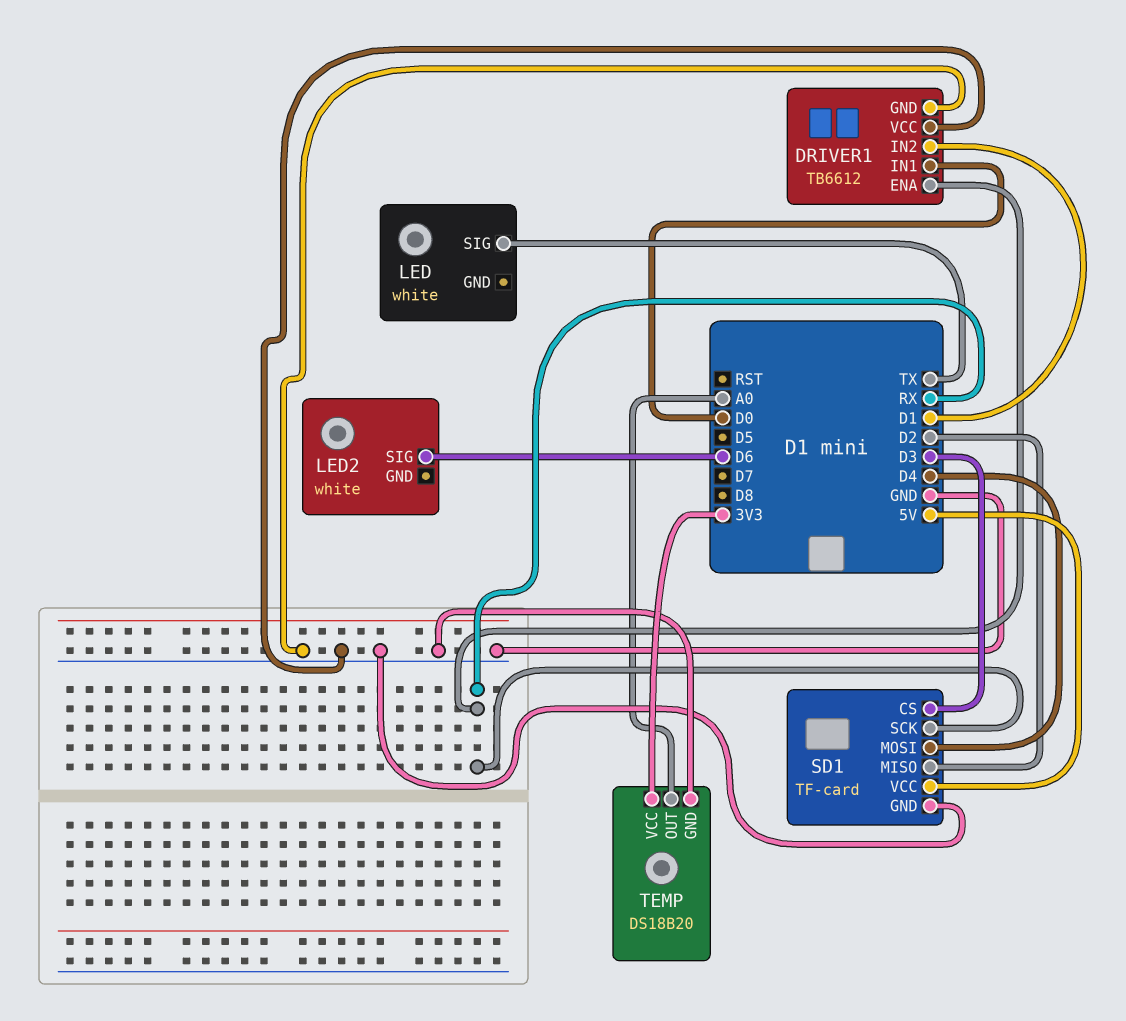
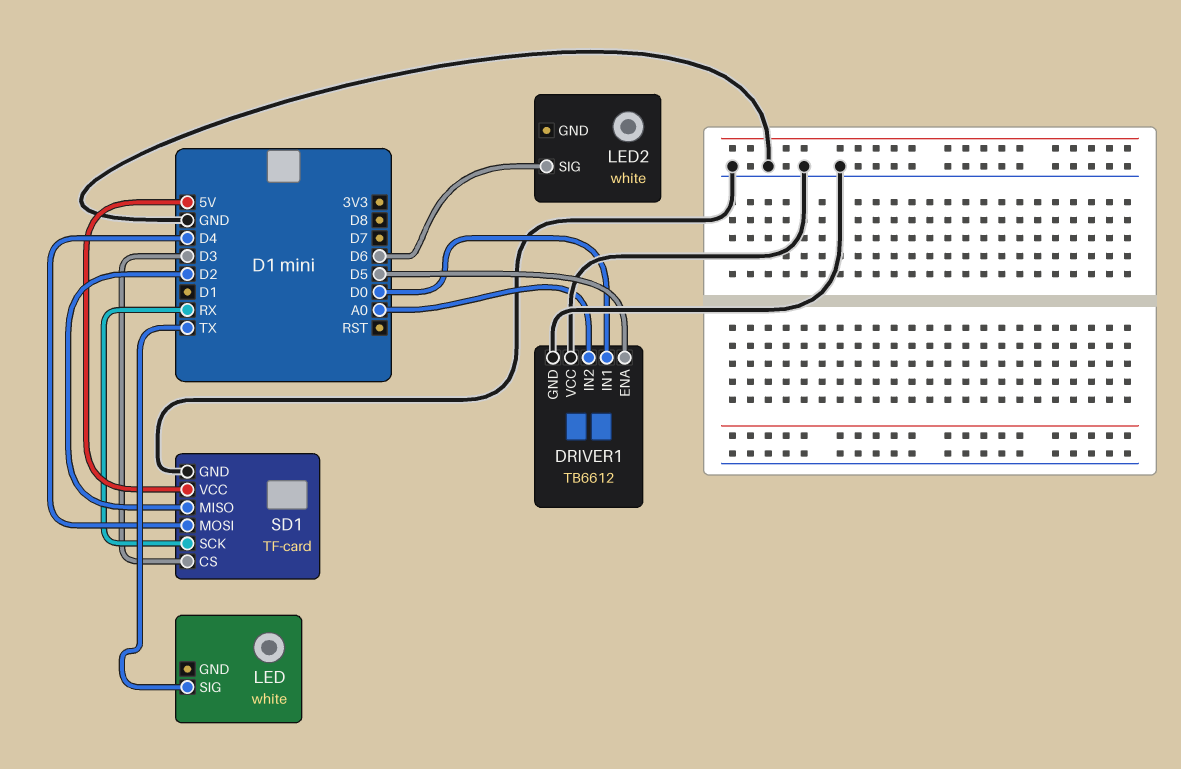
DRIVER1 pin ENA: RX -> D5
DRIVER1 pin IN2: D1 -> A0
TEMP: DS18B20 -> none
TEMP pin GND: GND -> none
TEMP pin OUT: A0 -> none
TEMP pin VCC: 3V3 -> none

